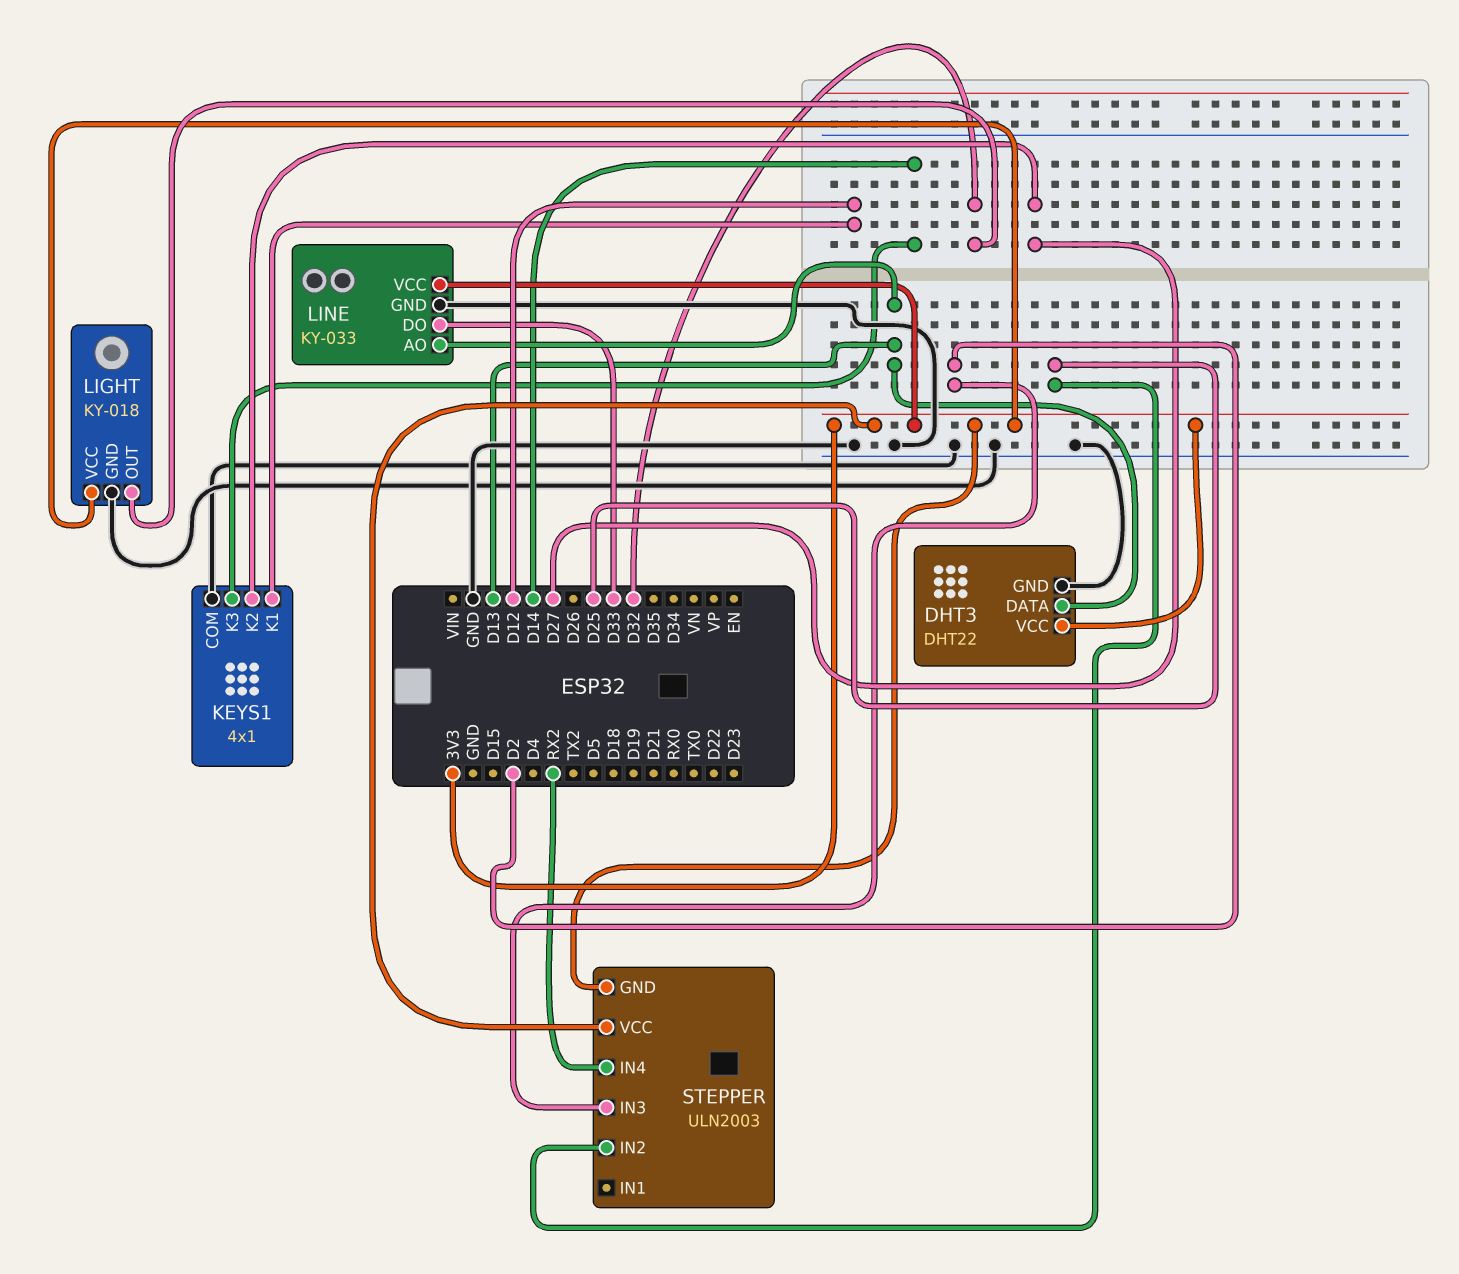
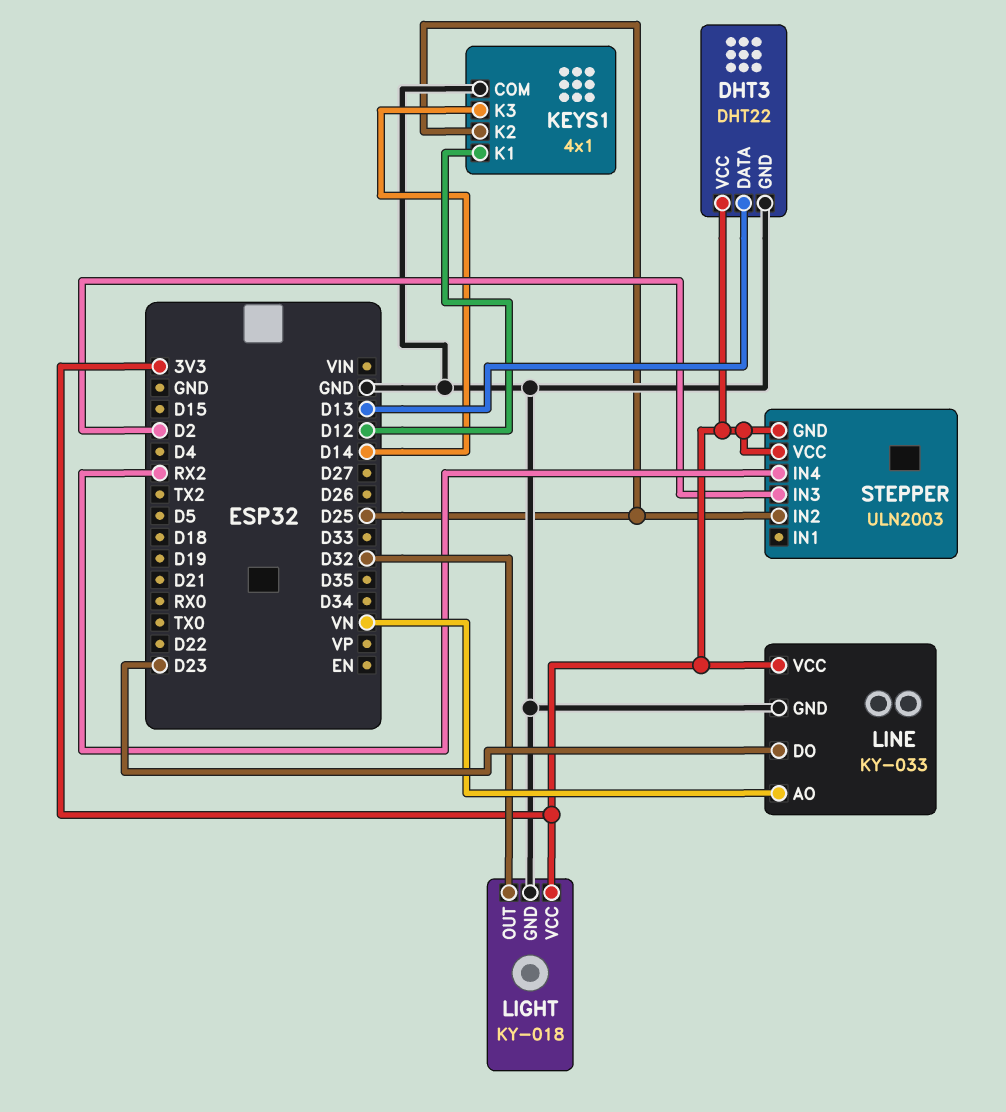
KEYS1 pin K2: D27 -> D25
LINE pin AO: D13 -> VN
LINE pin DO: D33 -> D23

